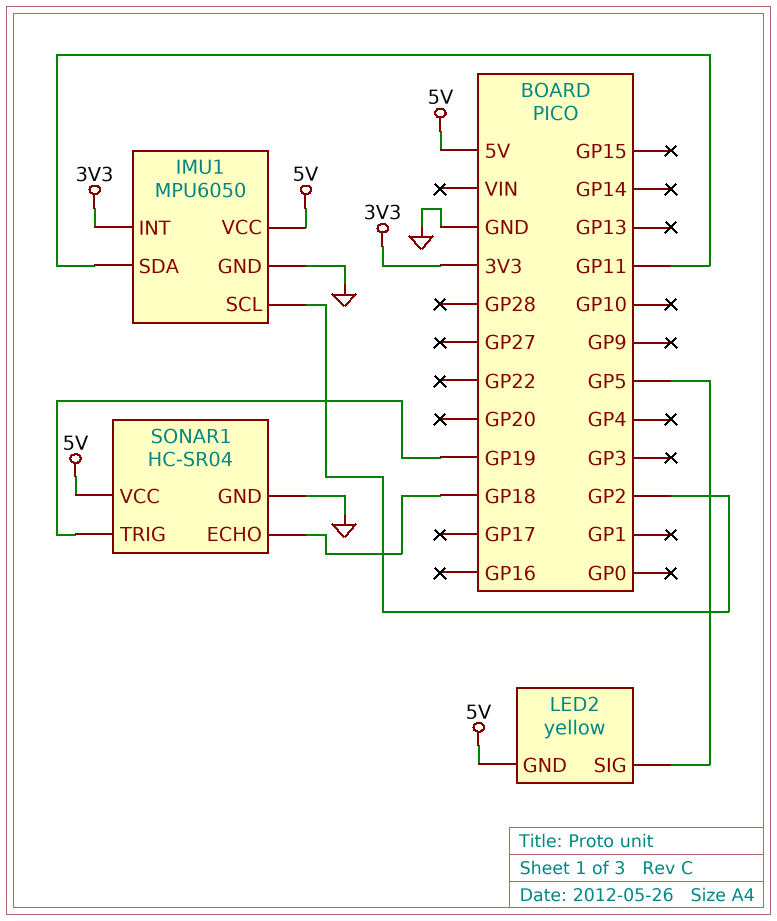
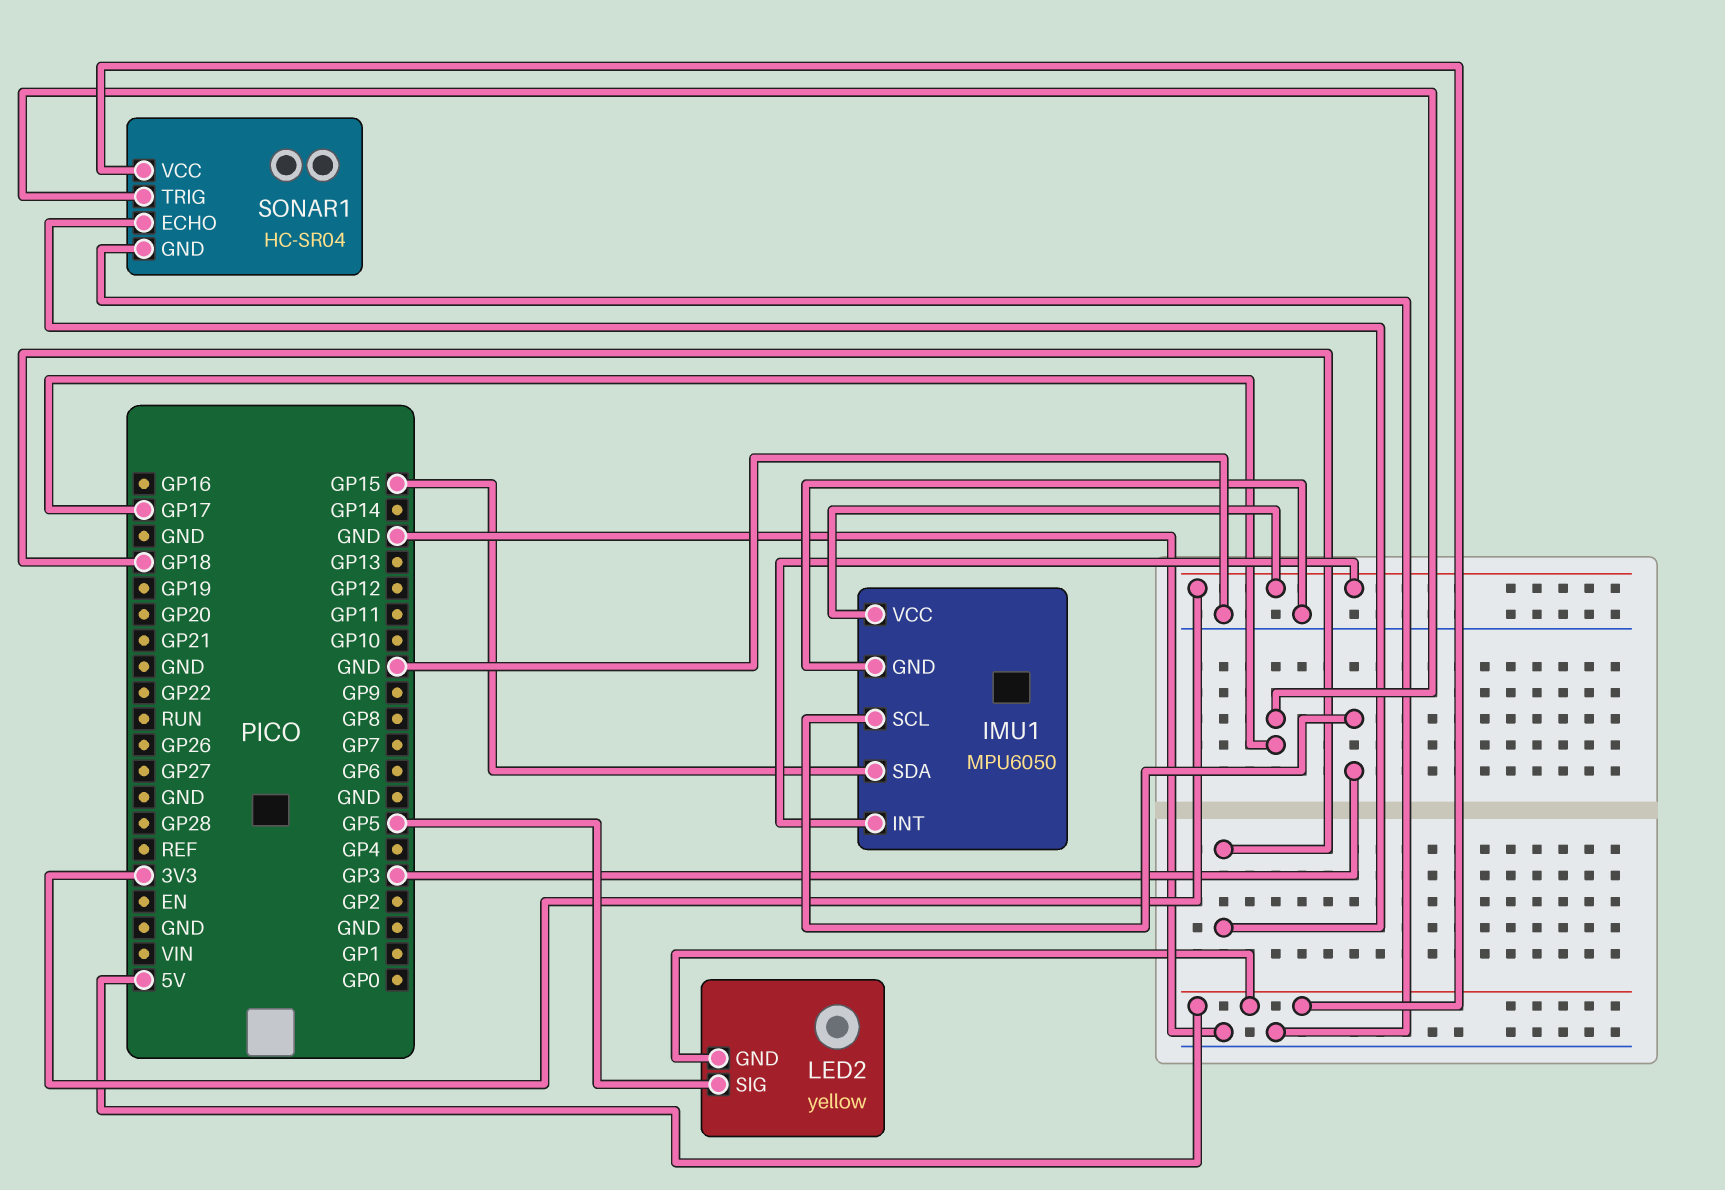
IMU1 pin SCL: GP2 -> GP3
IMU1 pin SDA: GP11 -> GP15
IMU1 pin VCC: 5V -> 3V3
SONAR1 pin TRIG: GP19 -> GP17

